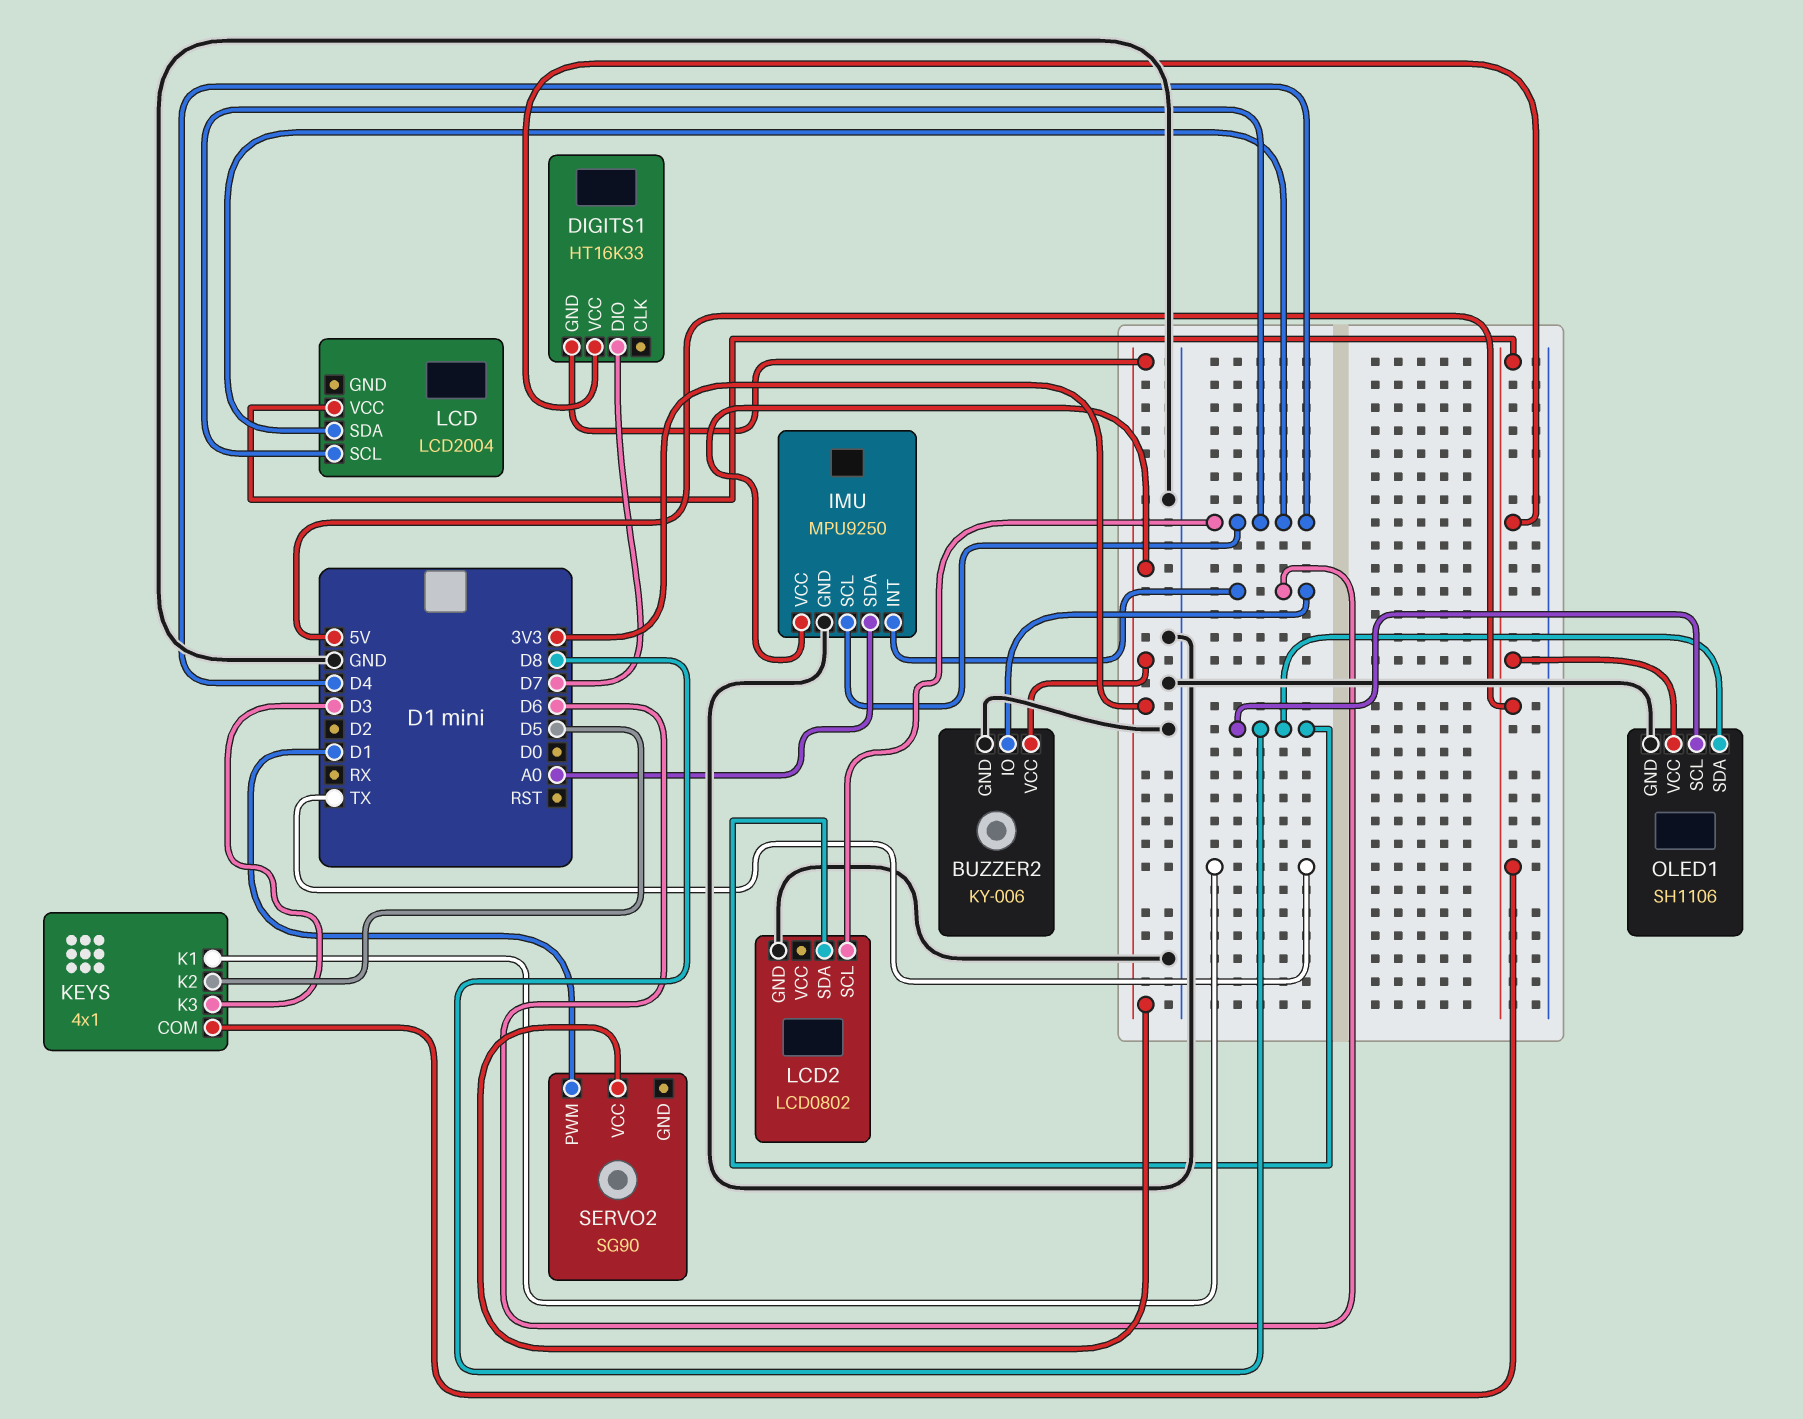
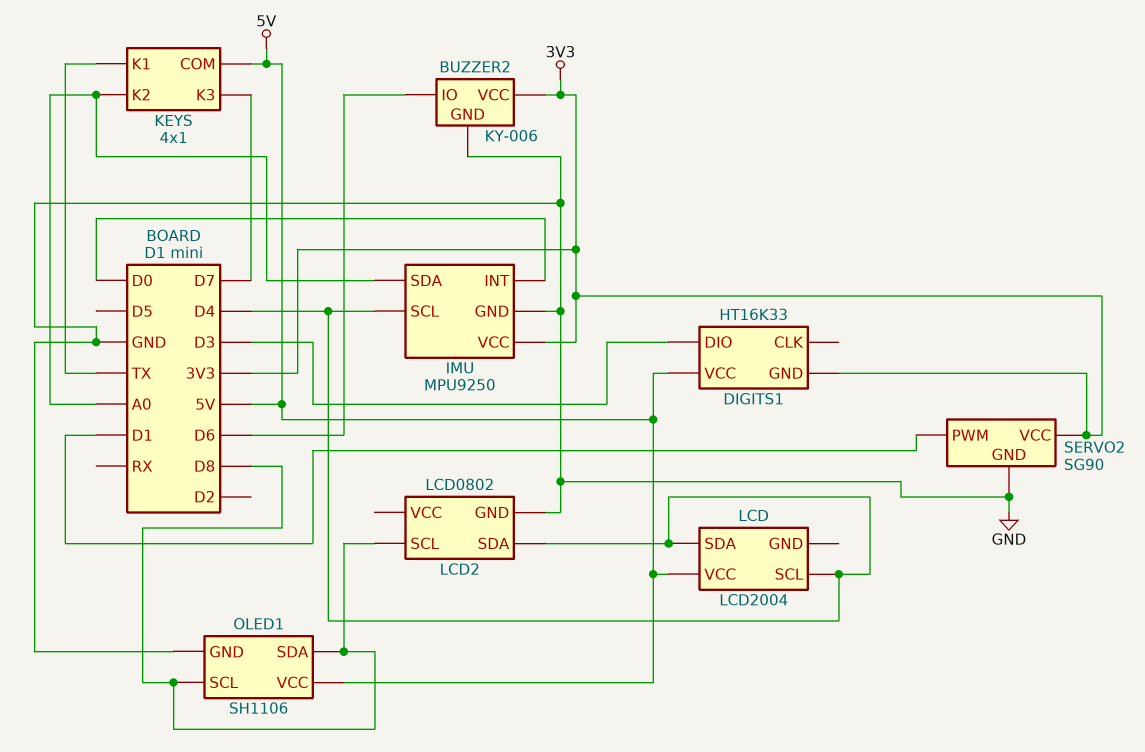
DIGITS1 pin DIO: D7 -> D3
IMU pin INT: D6 -> D0
KEYS pin K2: D5 -> A0
KEYS pin K3: D3 -> D7
LCD2 pin SCL: D4 -> D8
LCD2 pin SDA: D8 -> D4
SERVO2 pin GND: none -> GND

